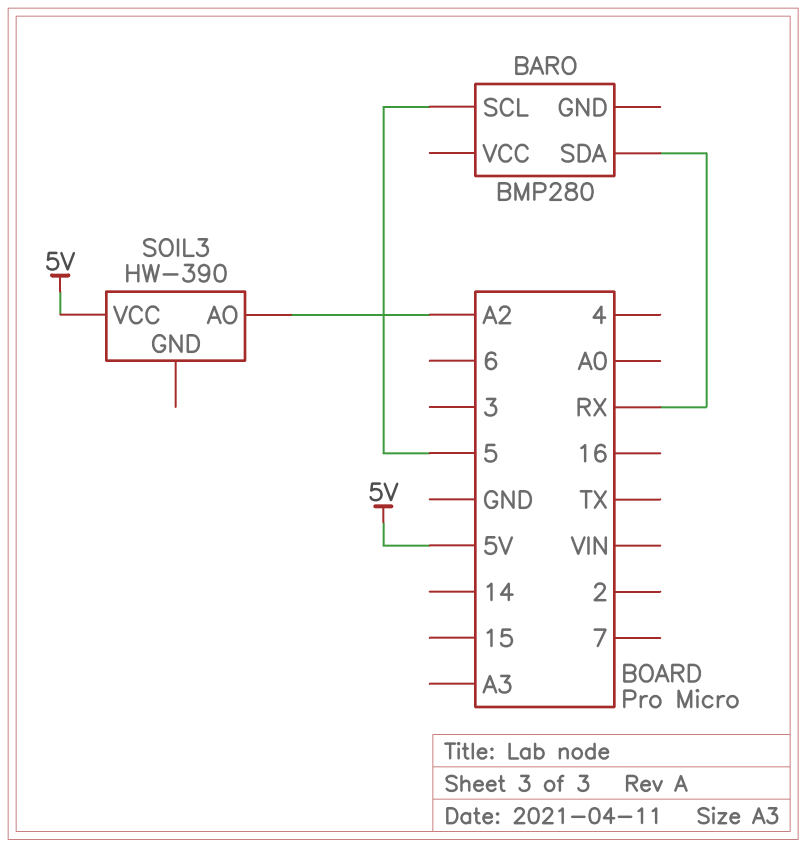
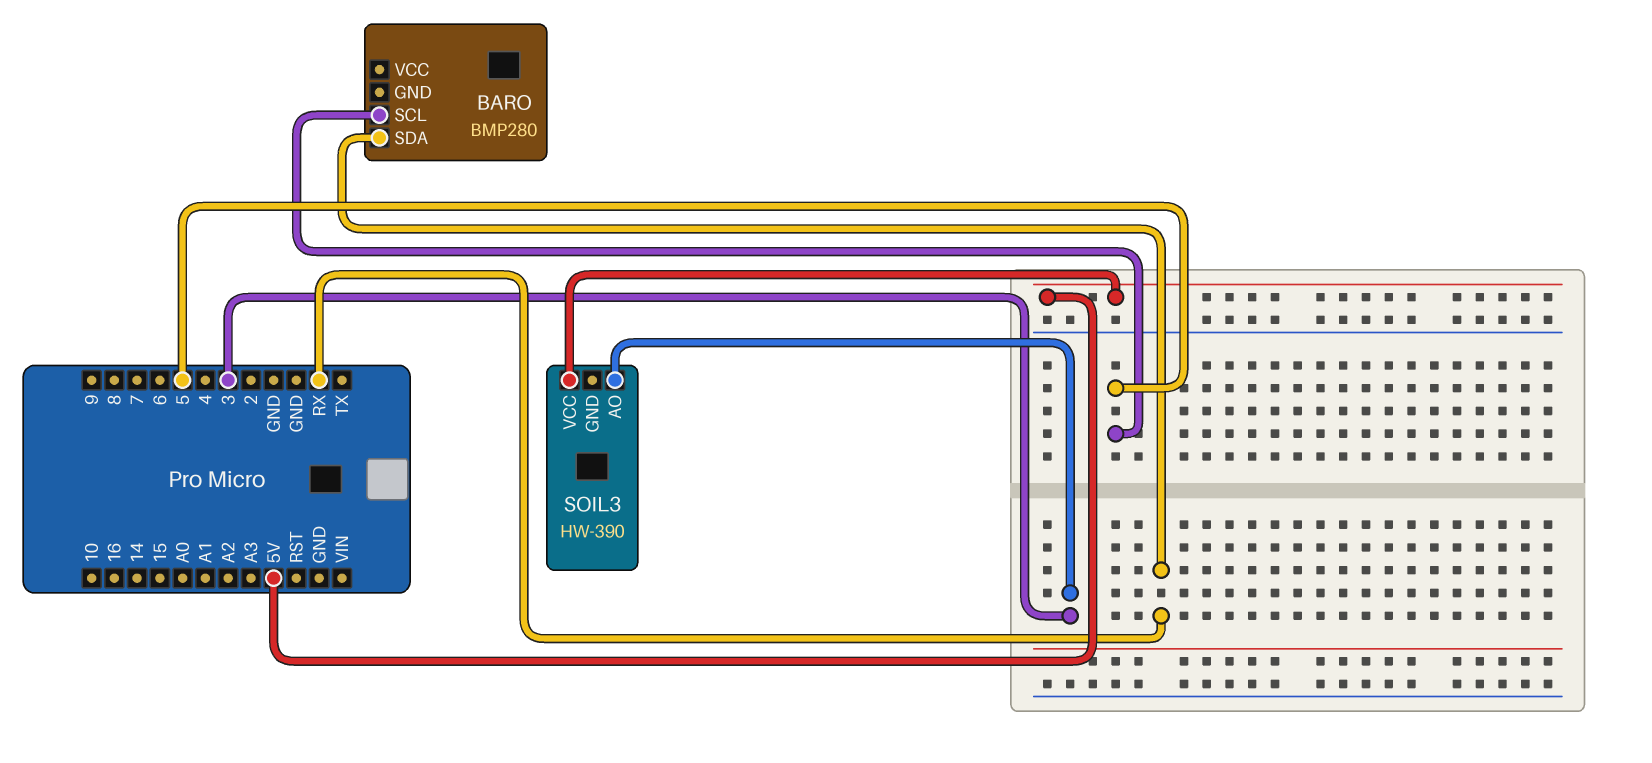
SOIL3 pin AO: A2 -> 3

